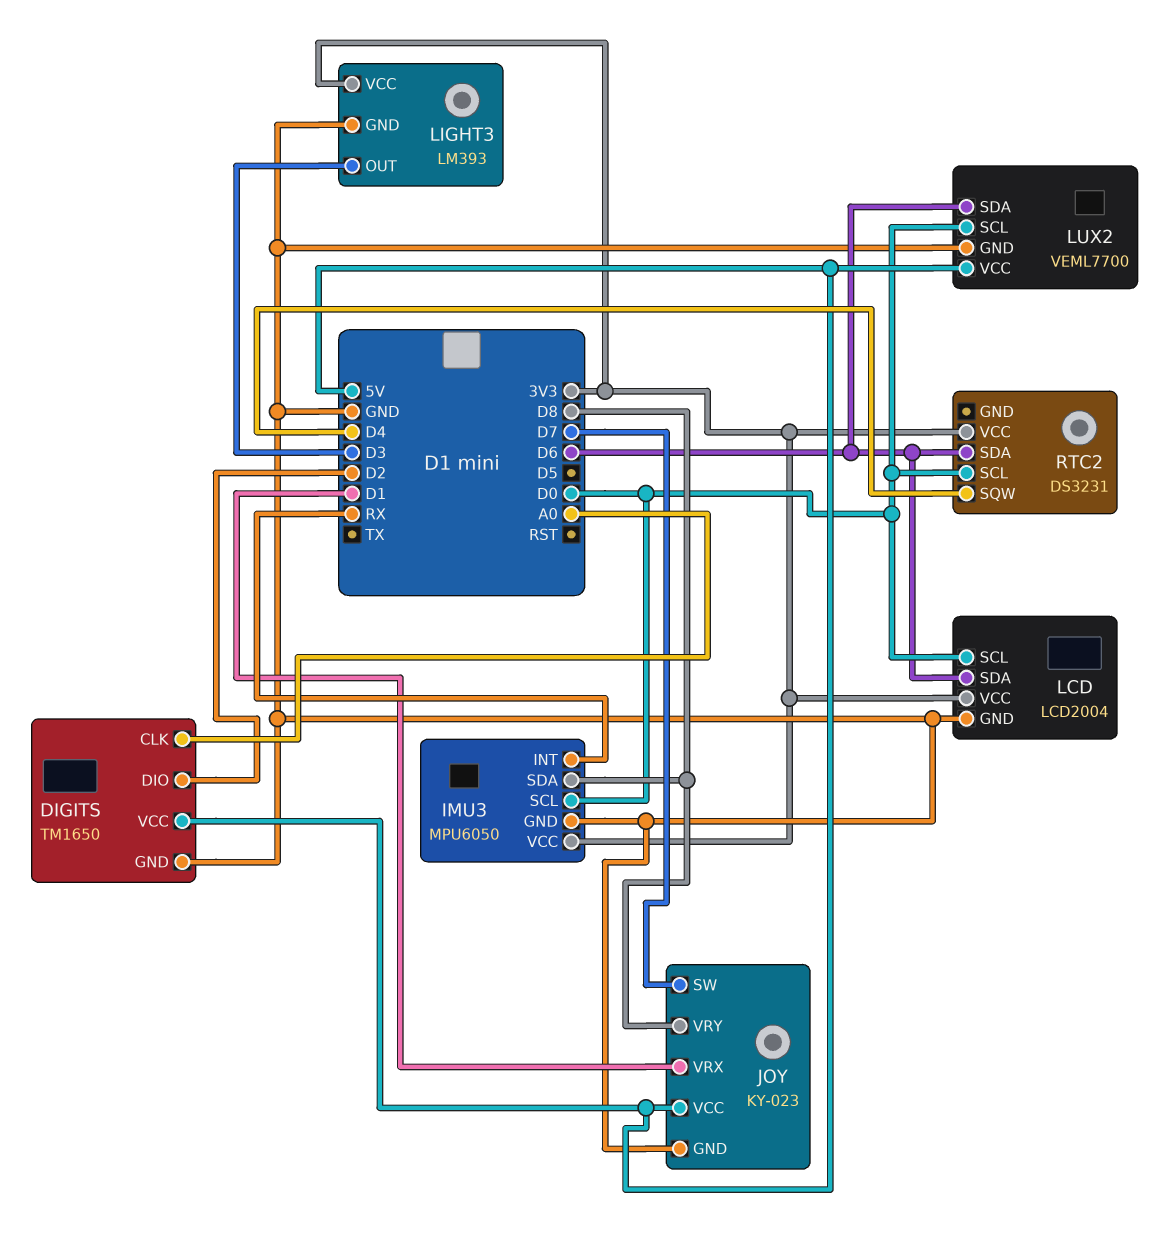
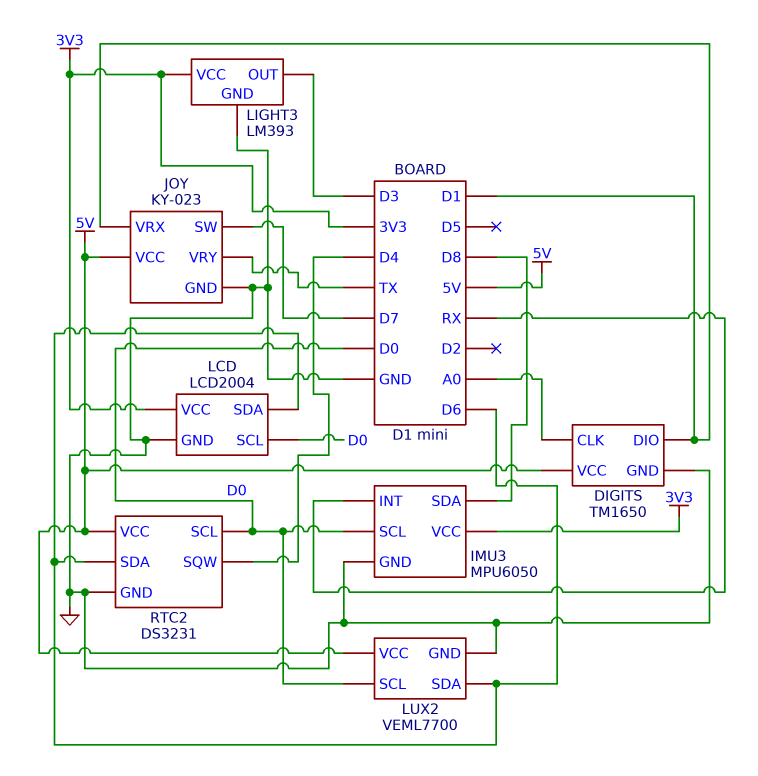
DIGITS pin DIO: D2 -> D1
JOY pin VRY: D8 -> TX
RTC2 pin GND: none -> GND
RTC2 pin VCC: 3V3 -> 5V

